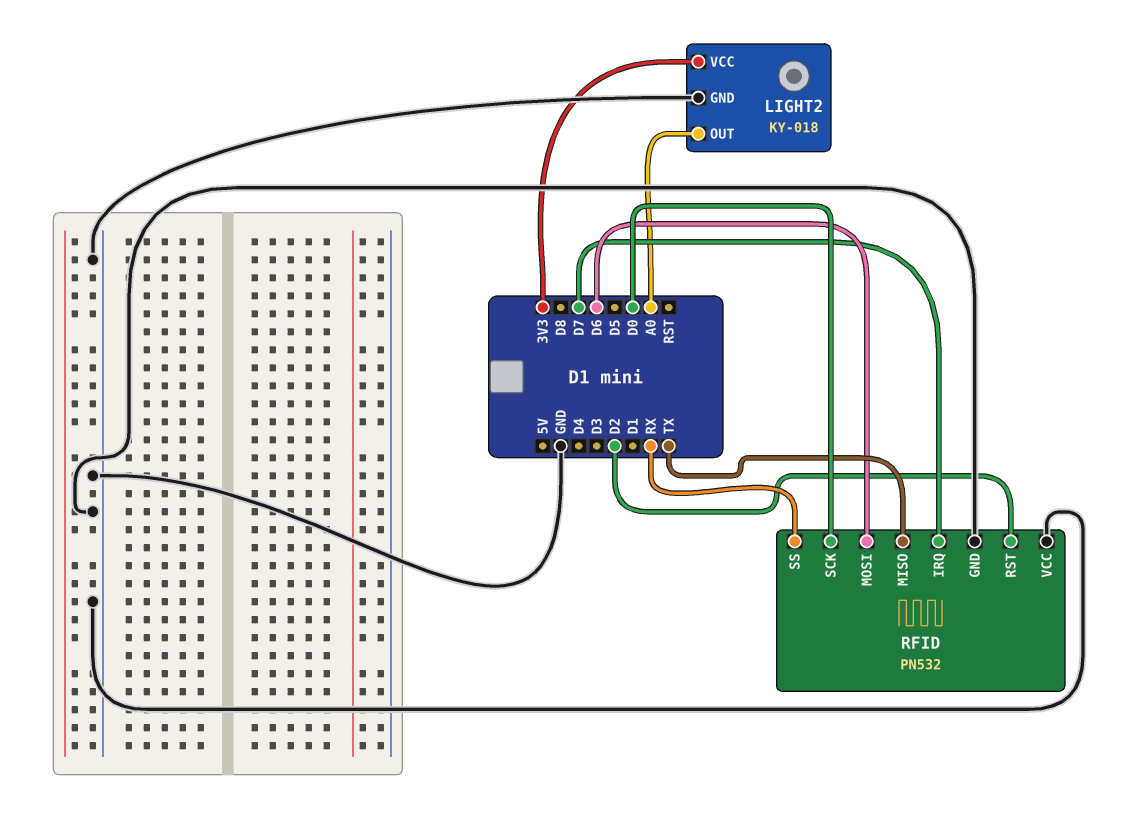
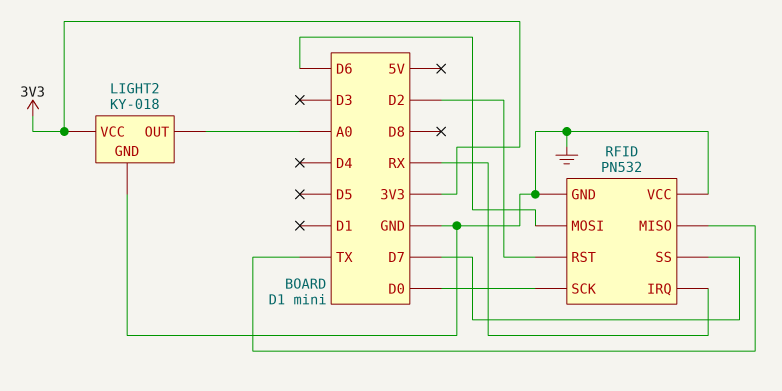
RFID pin IRQ: D7 -> RX
RFID pin SS: RX -> D7

